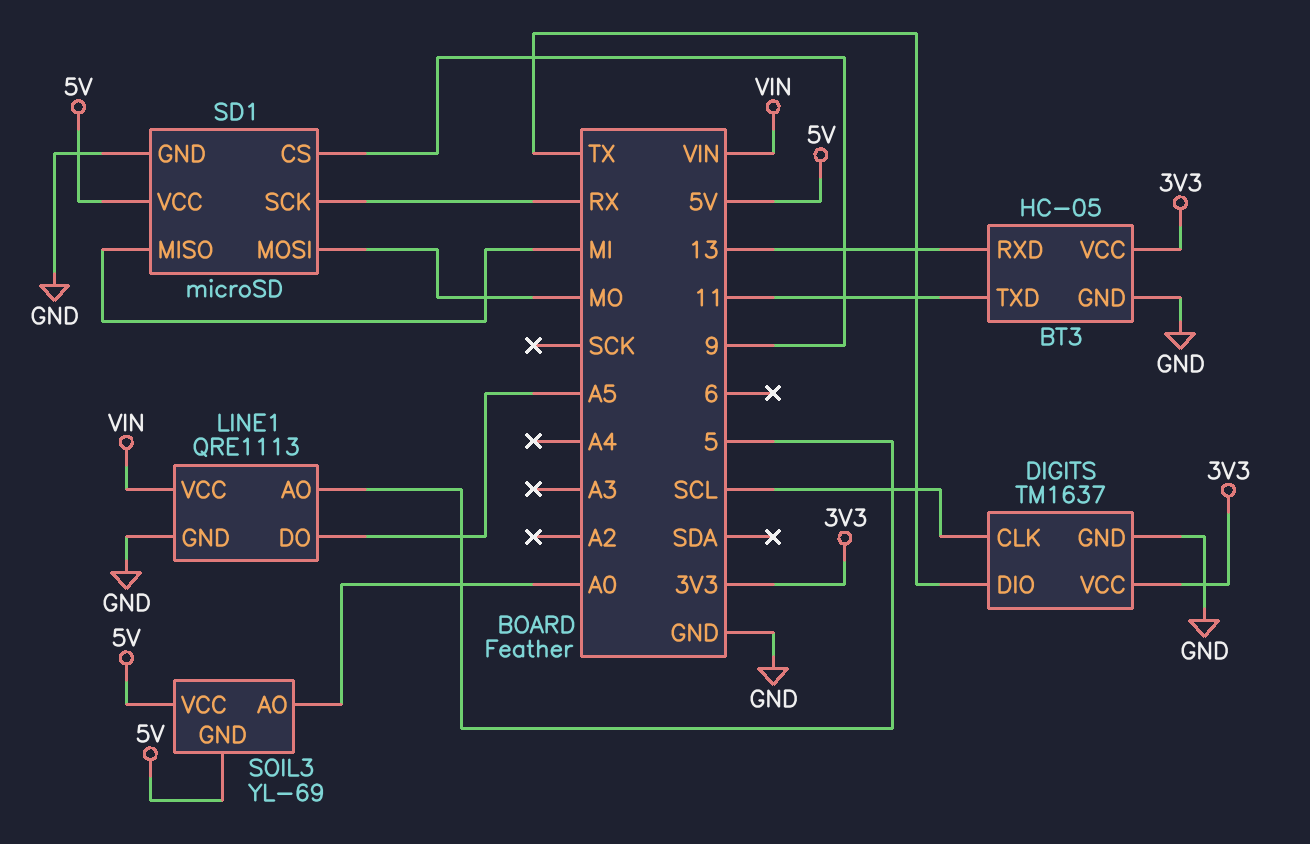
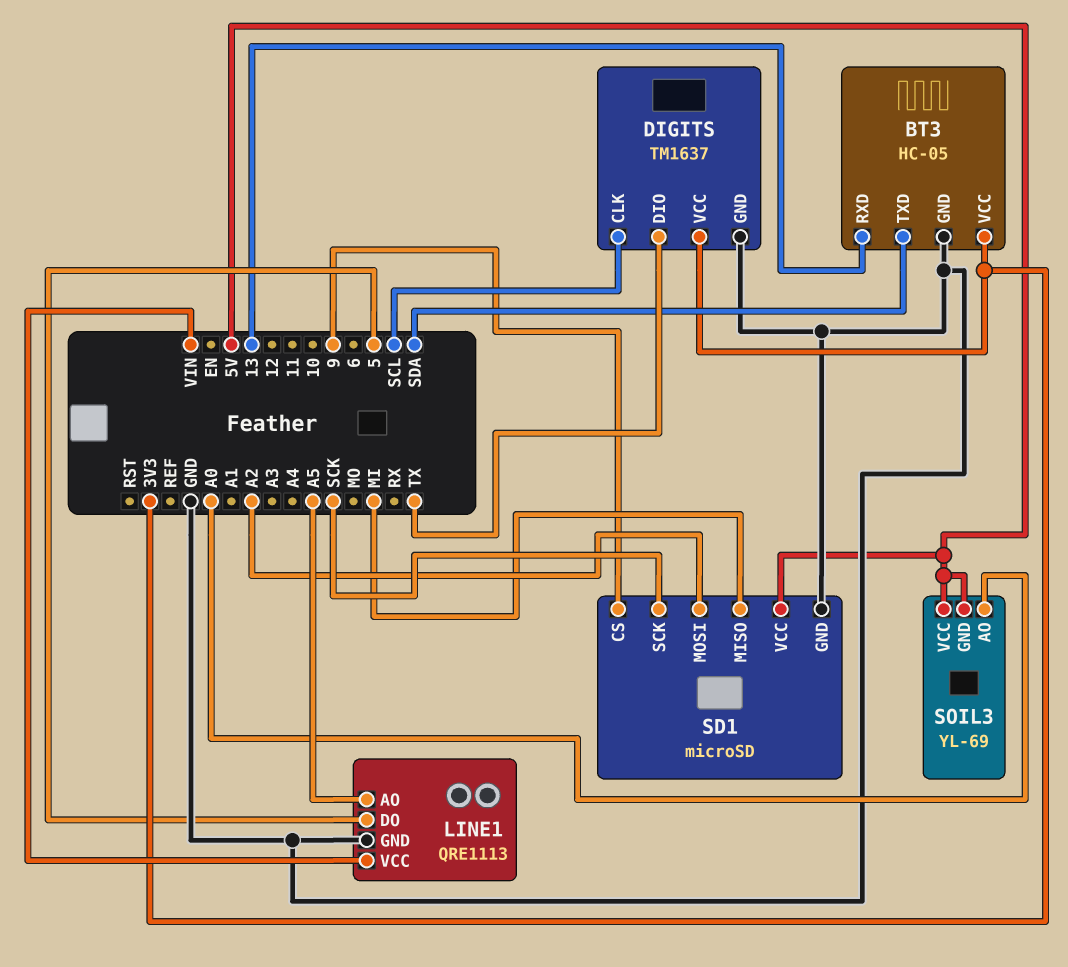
BT3 pin TXD: 11 -> SDA
LINE1 pin AO: 5 -> A5
LINE1 pin DO: A5 -> 5
SD1 pin MOSI: MO -> A2
SD1 pin SCK: RX -> SCK

